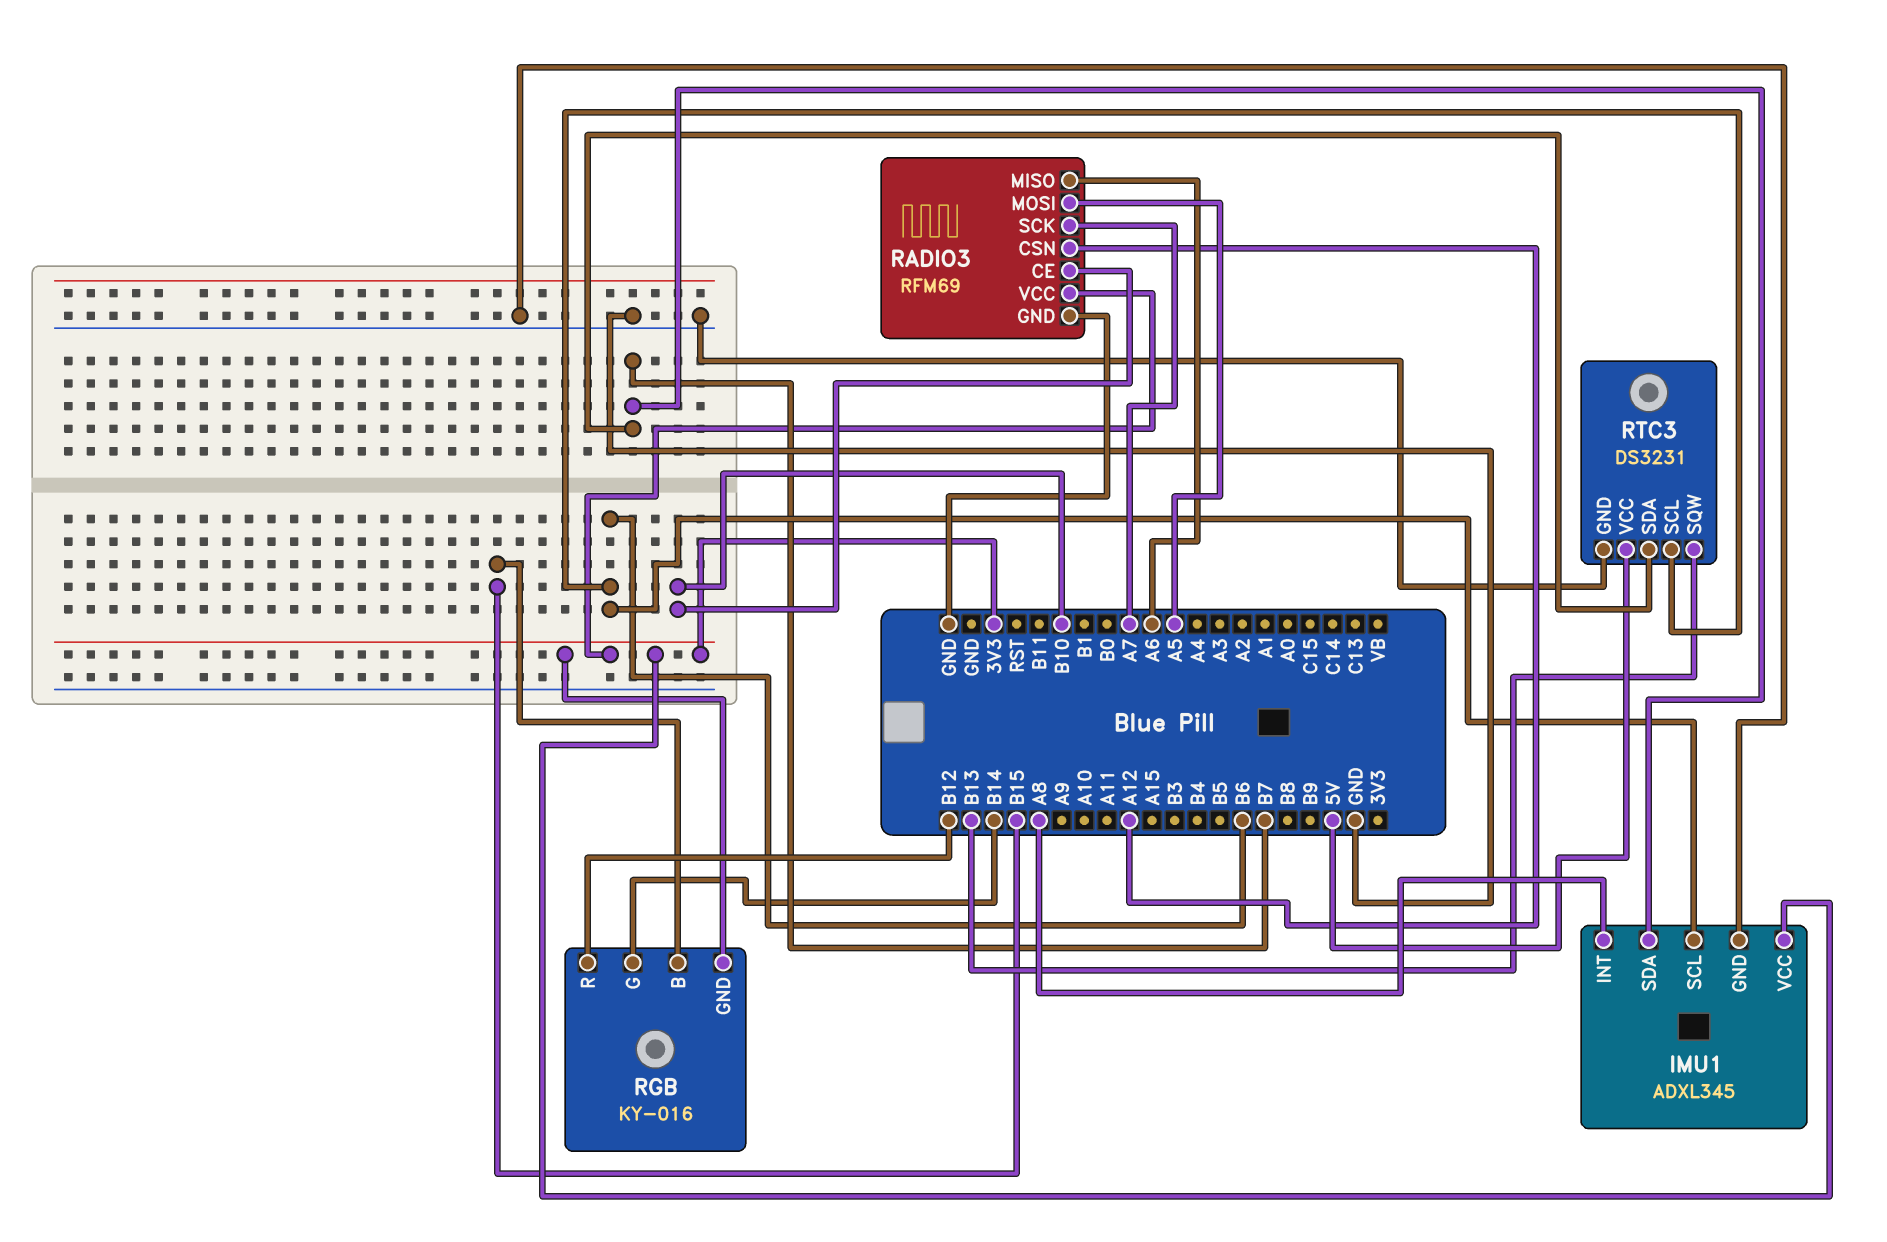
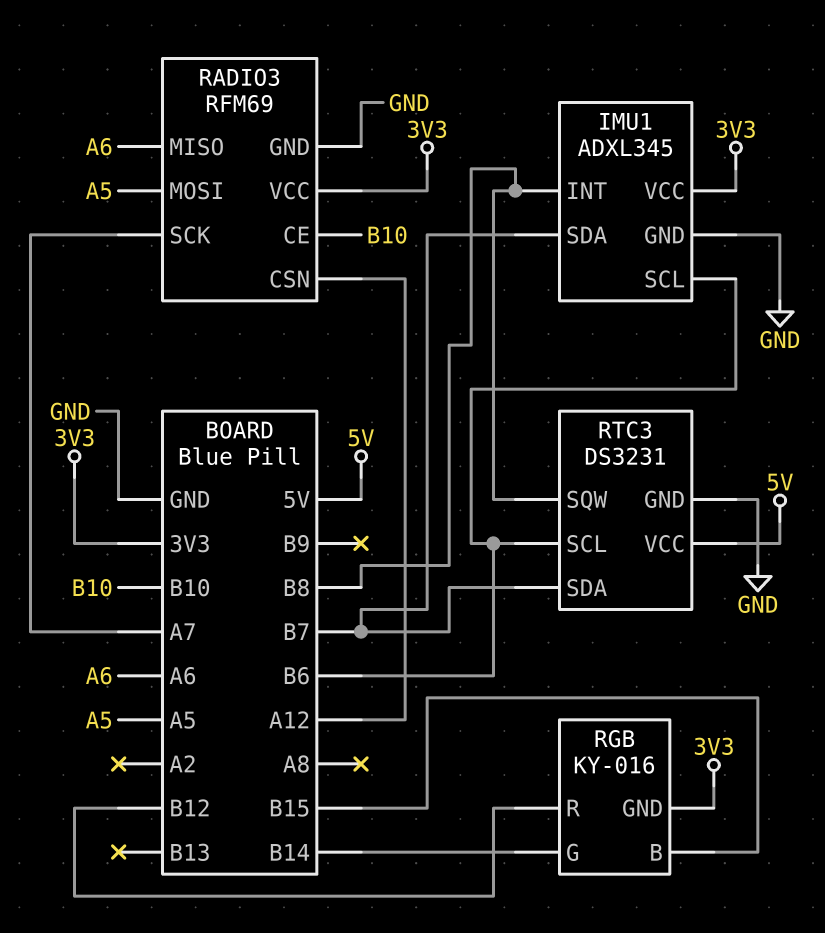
IMU1 pin INT: A8 -> B8
RTC3 pin SQW: B13 -> B8

